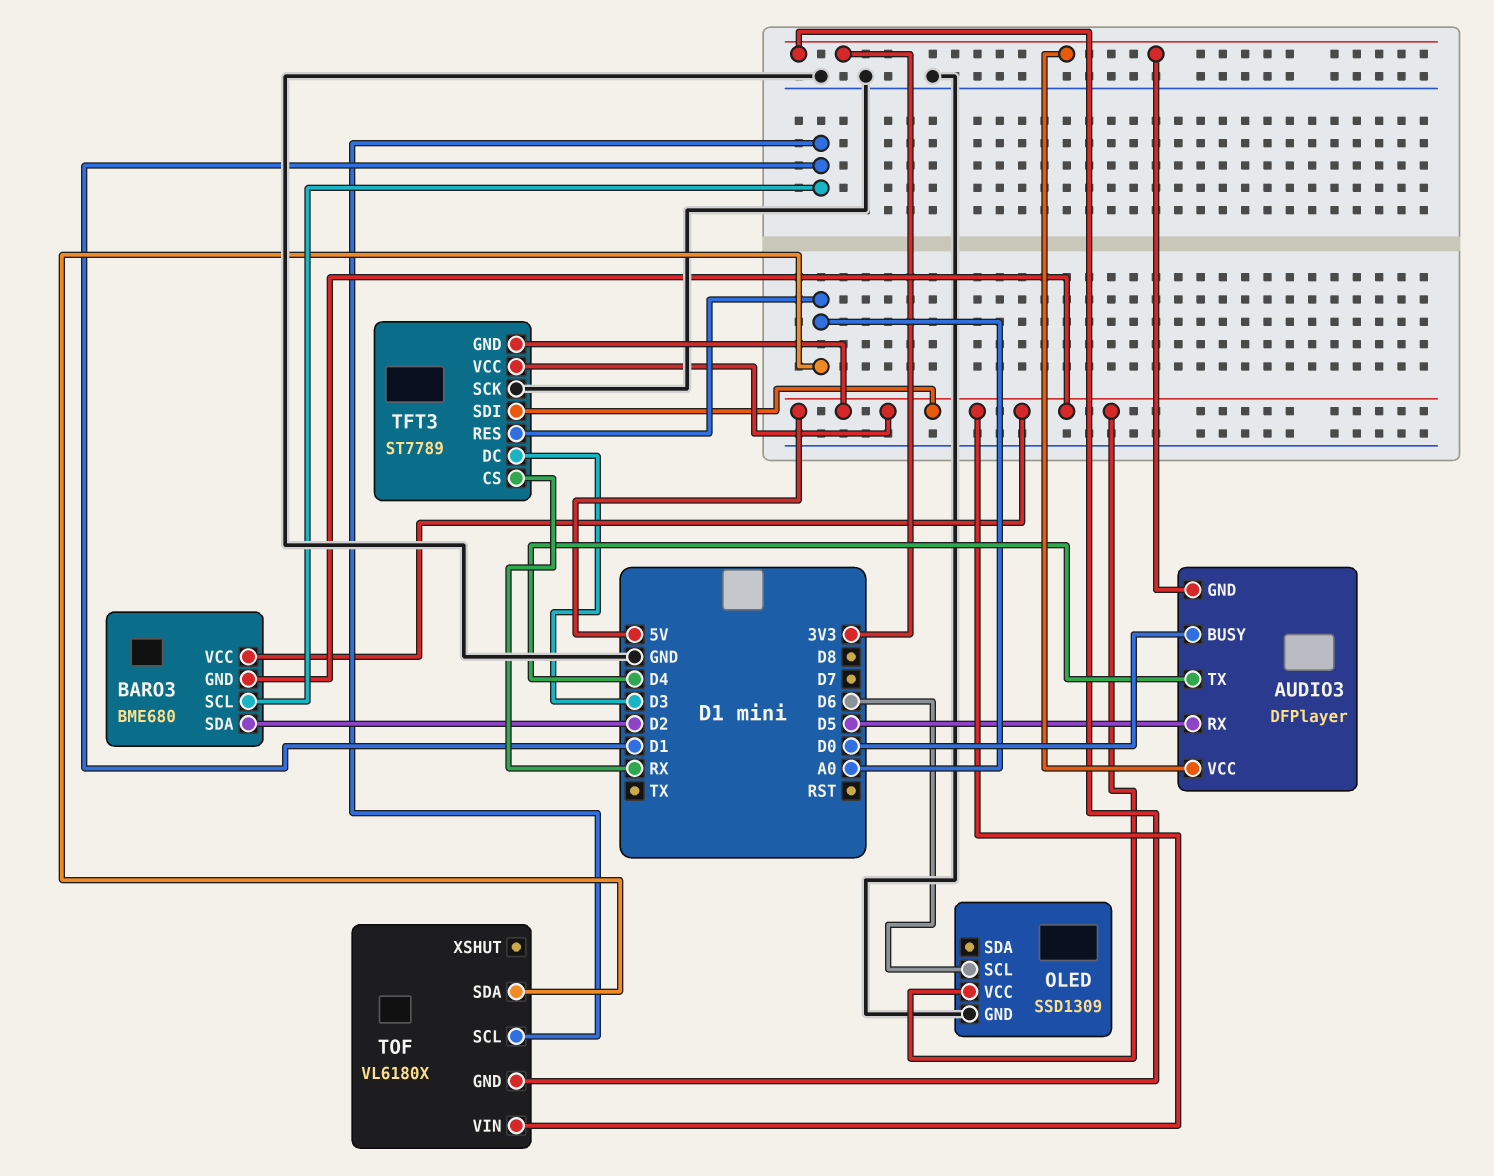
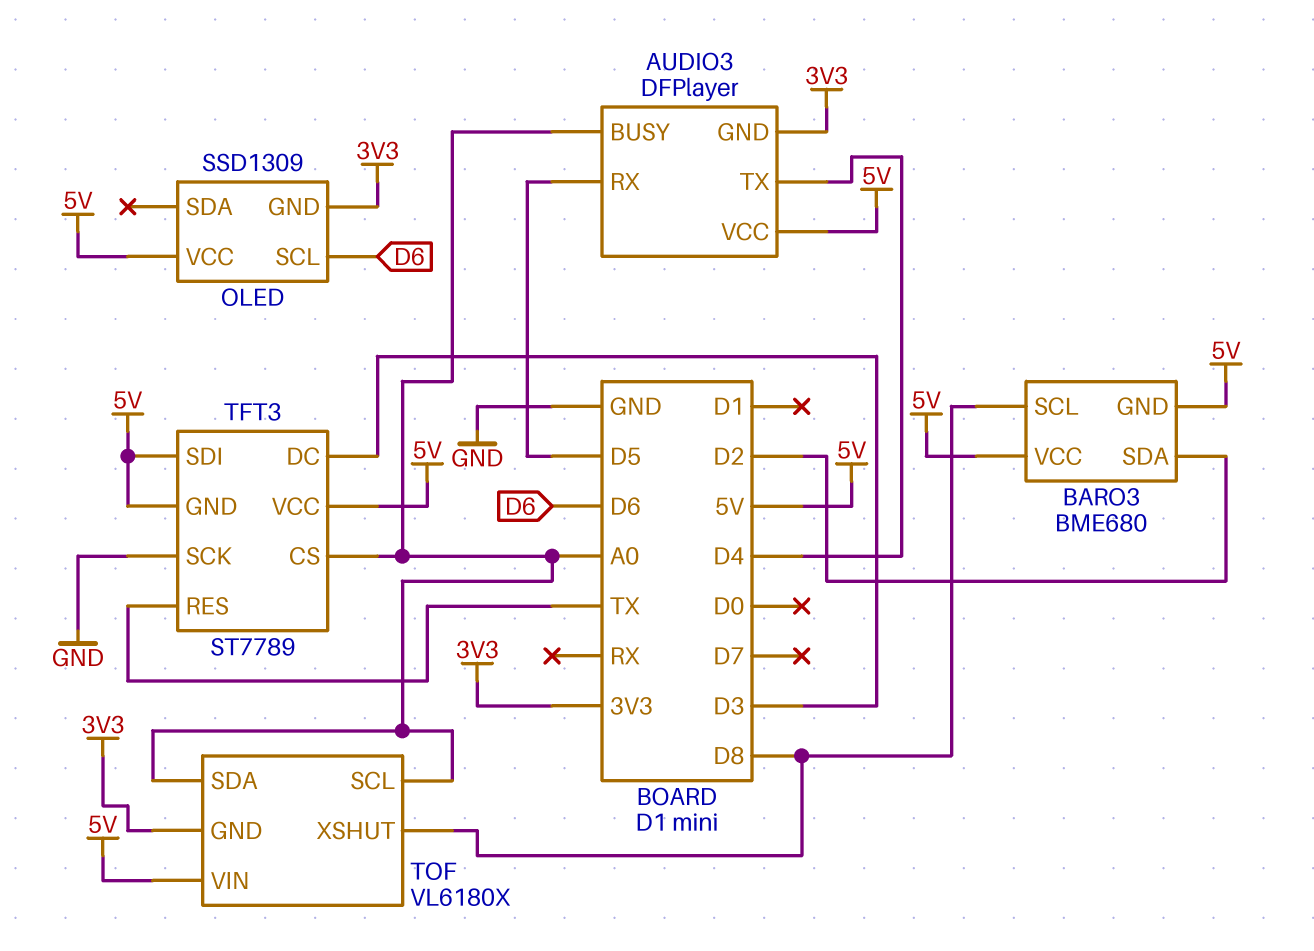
AUDIO3 pin BUSY: D0 -> A0
AUDIO3 pin VCC: 3V3 -> 5V
BARO3 pin SCL: D1 -> D8
OLED pin GND: GND -> 3V3
TFT3 pin CS: RX -> A0
TFT3 pin RES: A0 -> TX
TOF pin SCL: D1 -> A0
TOF pin XSHUT: none -> D8

